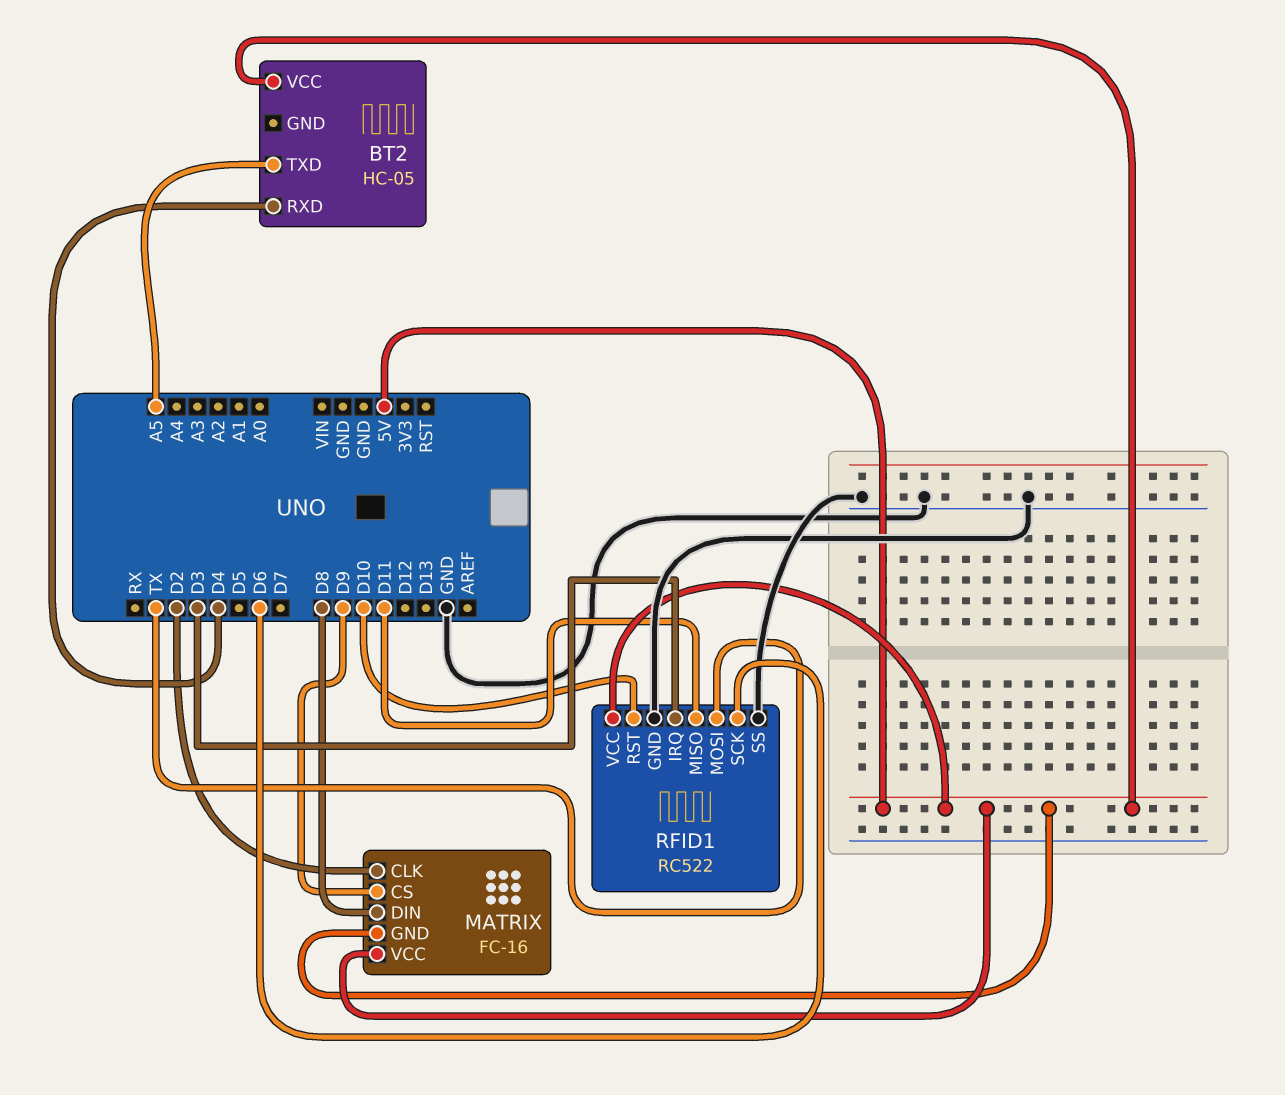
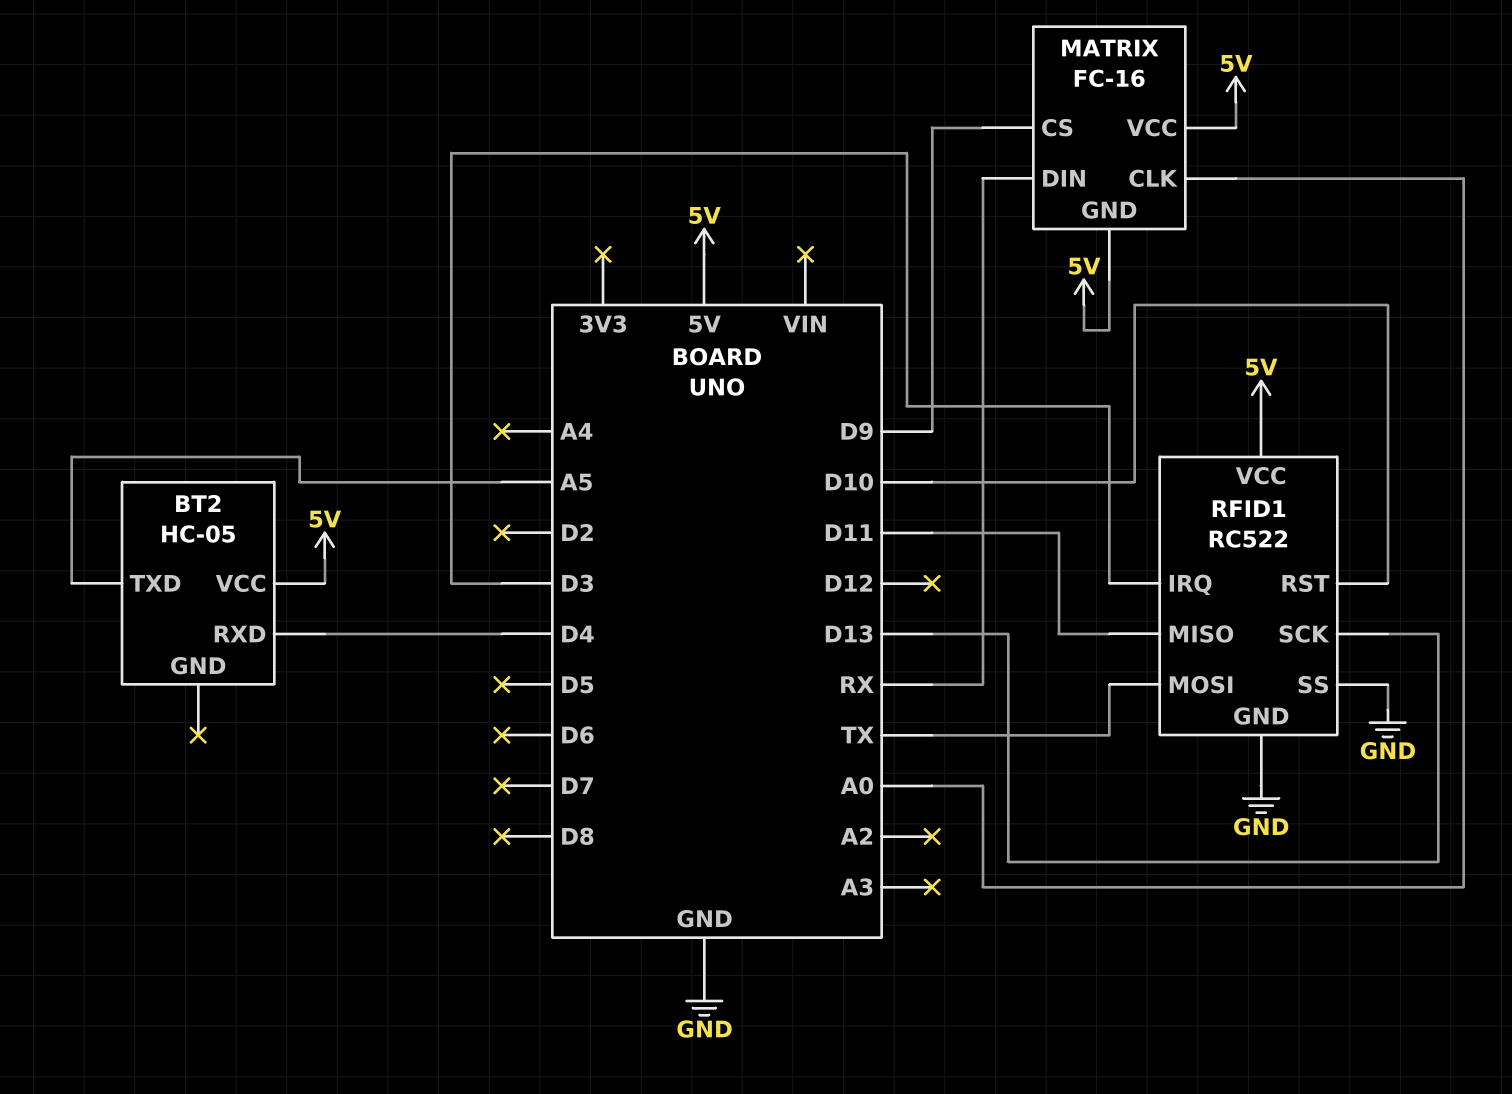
MATRIX pin CLK: D2 -> A0
MATRIX pin DIN: D8 -> RX
RFID1 pin SCK: D6 -> D13

